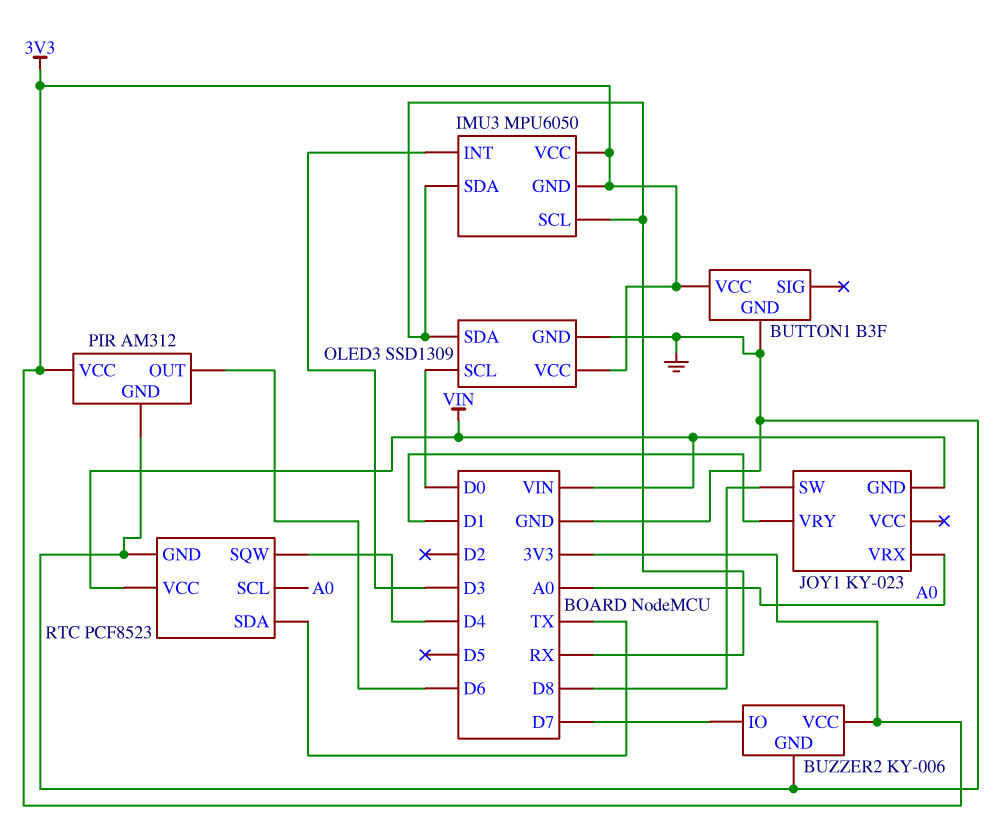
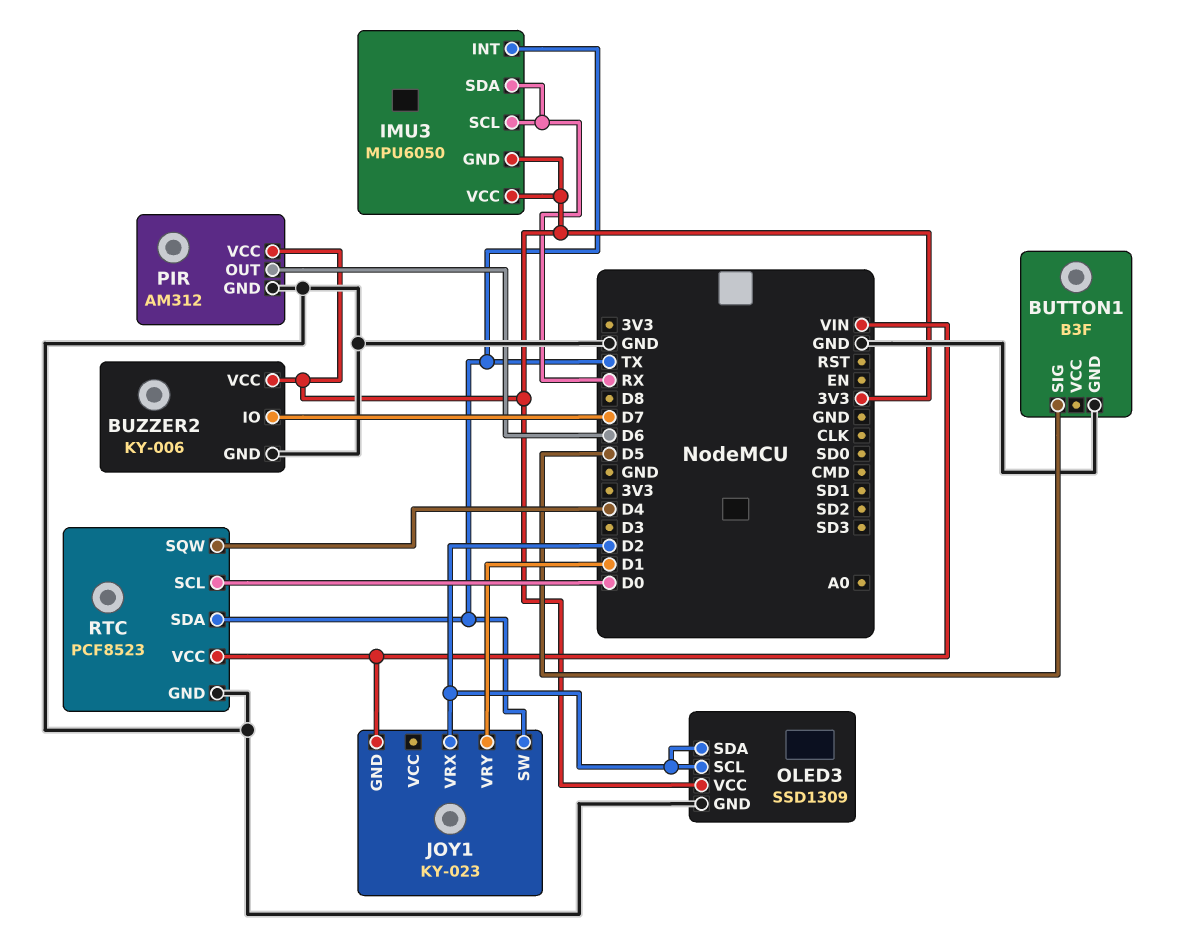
BUTTON1 pin SIG: none -> D5
BUTTON1 pin VCC: 3V3 -> none
IMU3 pin INT: D3 -> TX
JOY1 pin SW: D8 -> TX
JOY1 pin VRX: A0 -> D2
OLED3 pin SCL: D0 -> D2
OLED3 pin SDA: RX -> D2
RTC pin SCL: A0 -> D0

